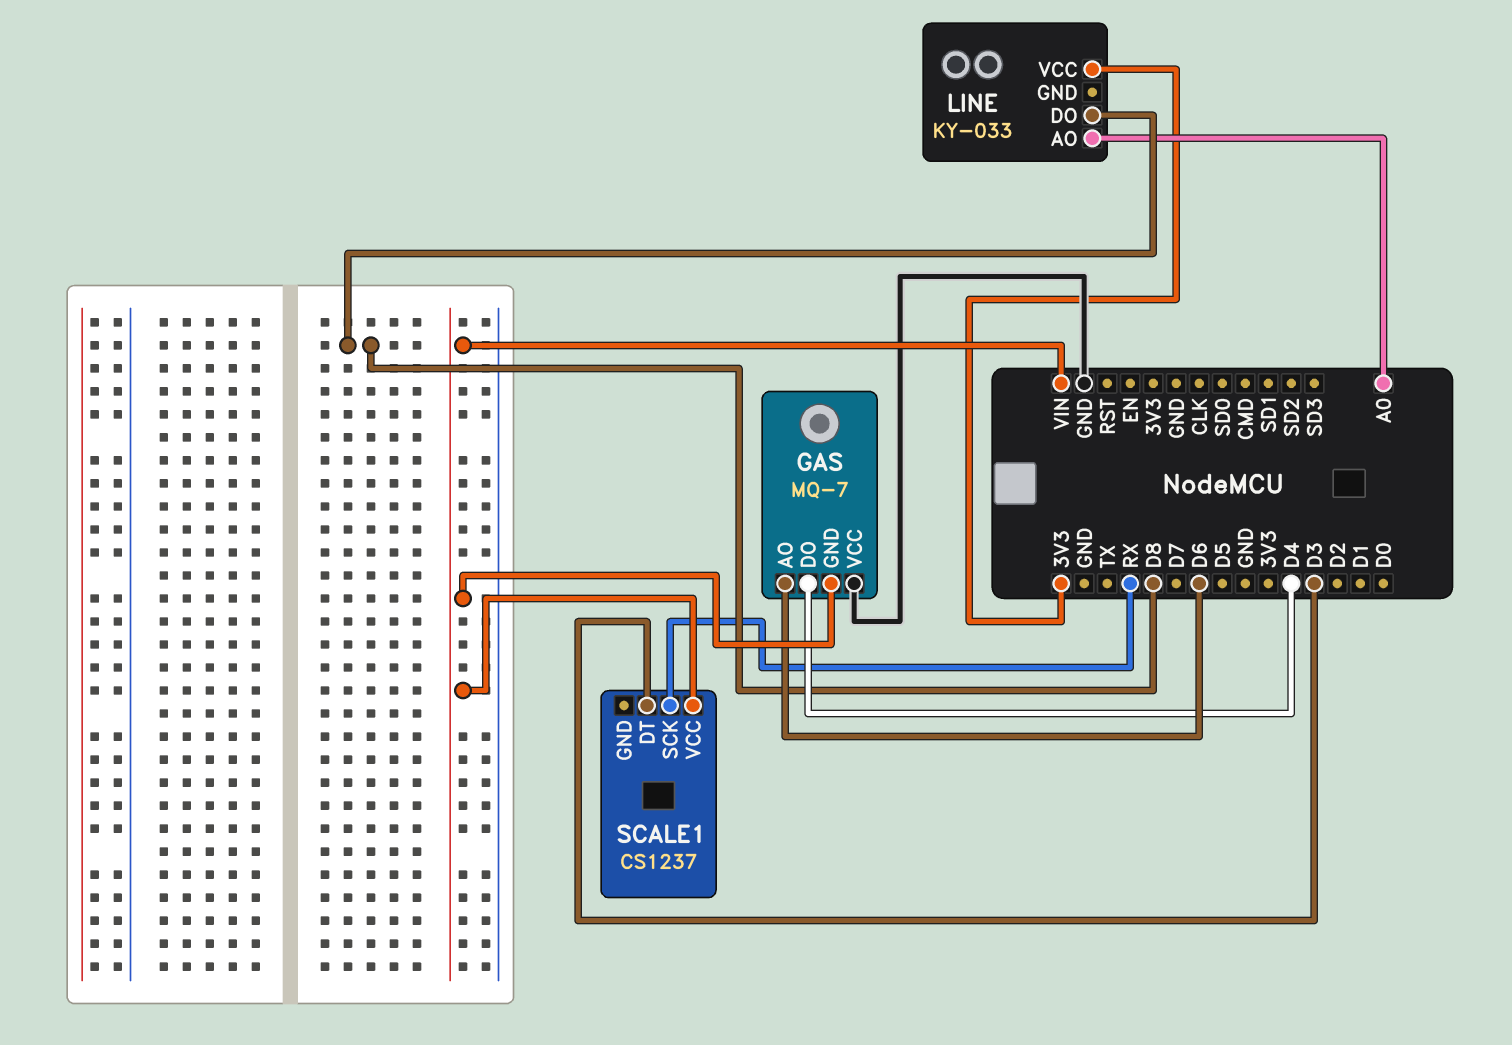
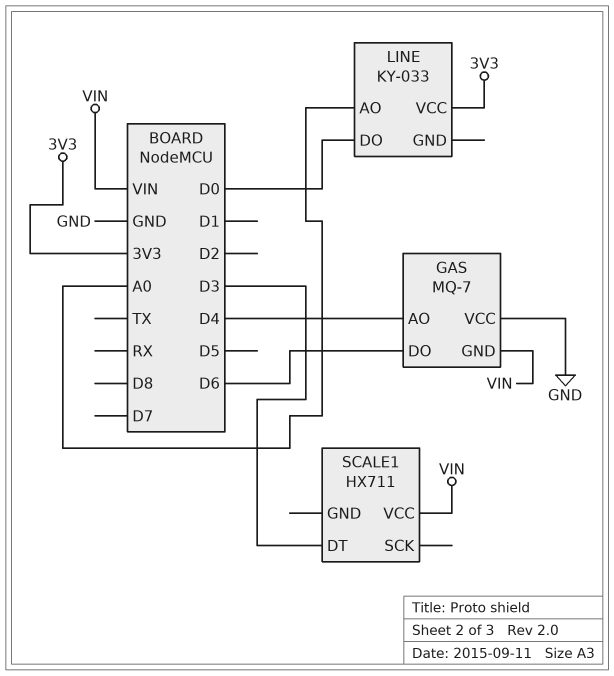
GAS pin AO: D6 -> D4
GAS pin DO: D4 -> D6
LINE pin DO: D8 -> D0
SCALE1: CS1237 -> HX711
SCALE1 pin SCK: RX -> none

